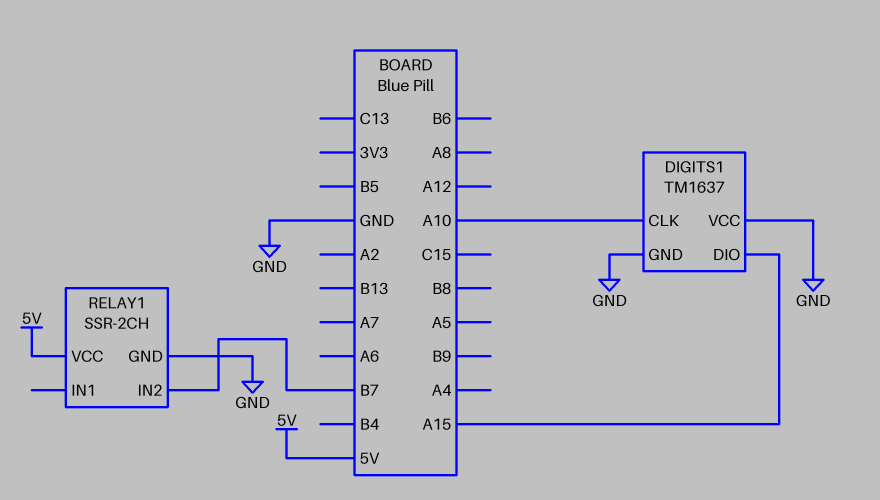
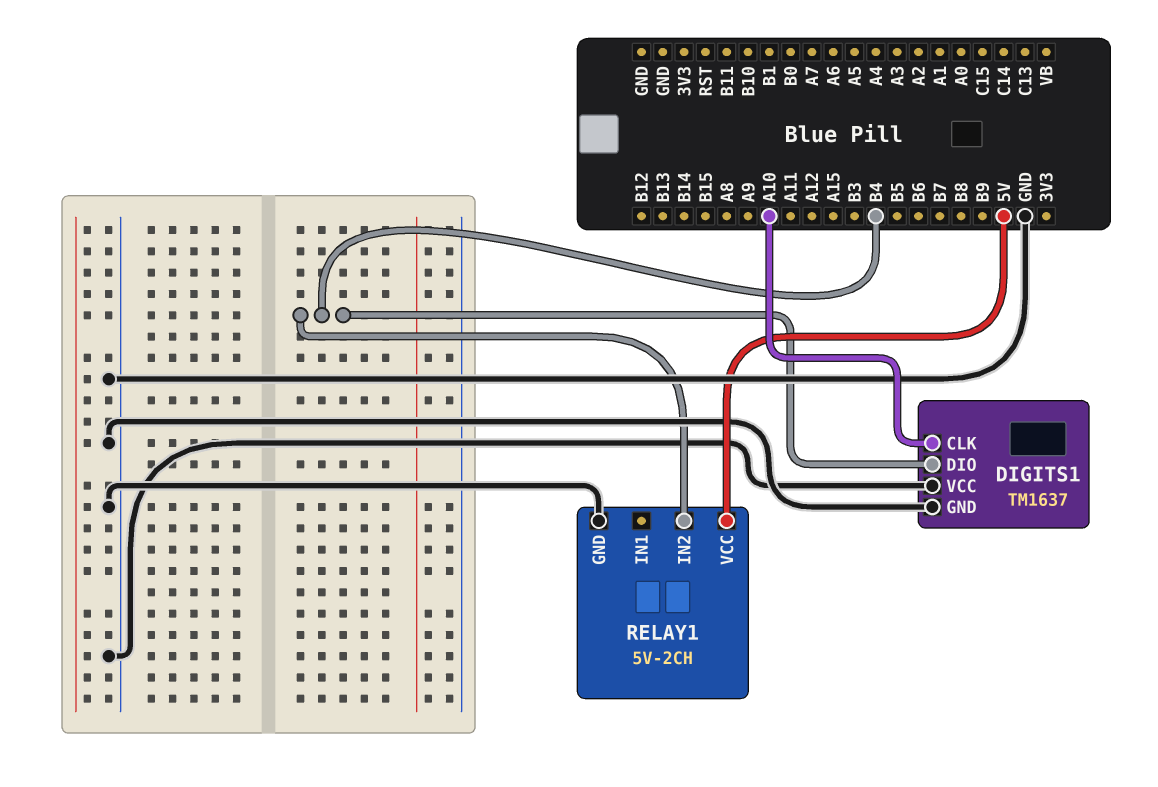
DIGITS1 pin DIO: A15 -> B4
RELAY1: SSR-2CH -> 5V-2CH
RELAY1 pin IN2: B7 -> B4

